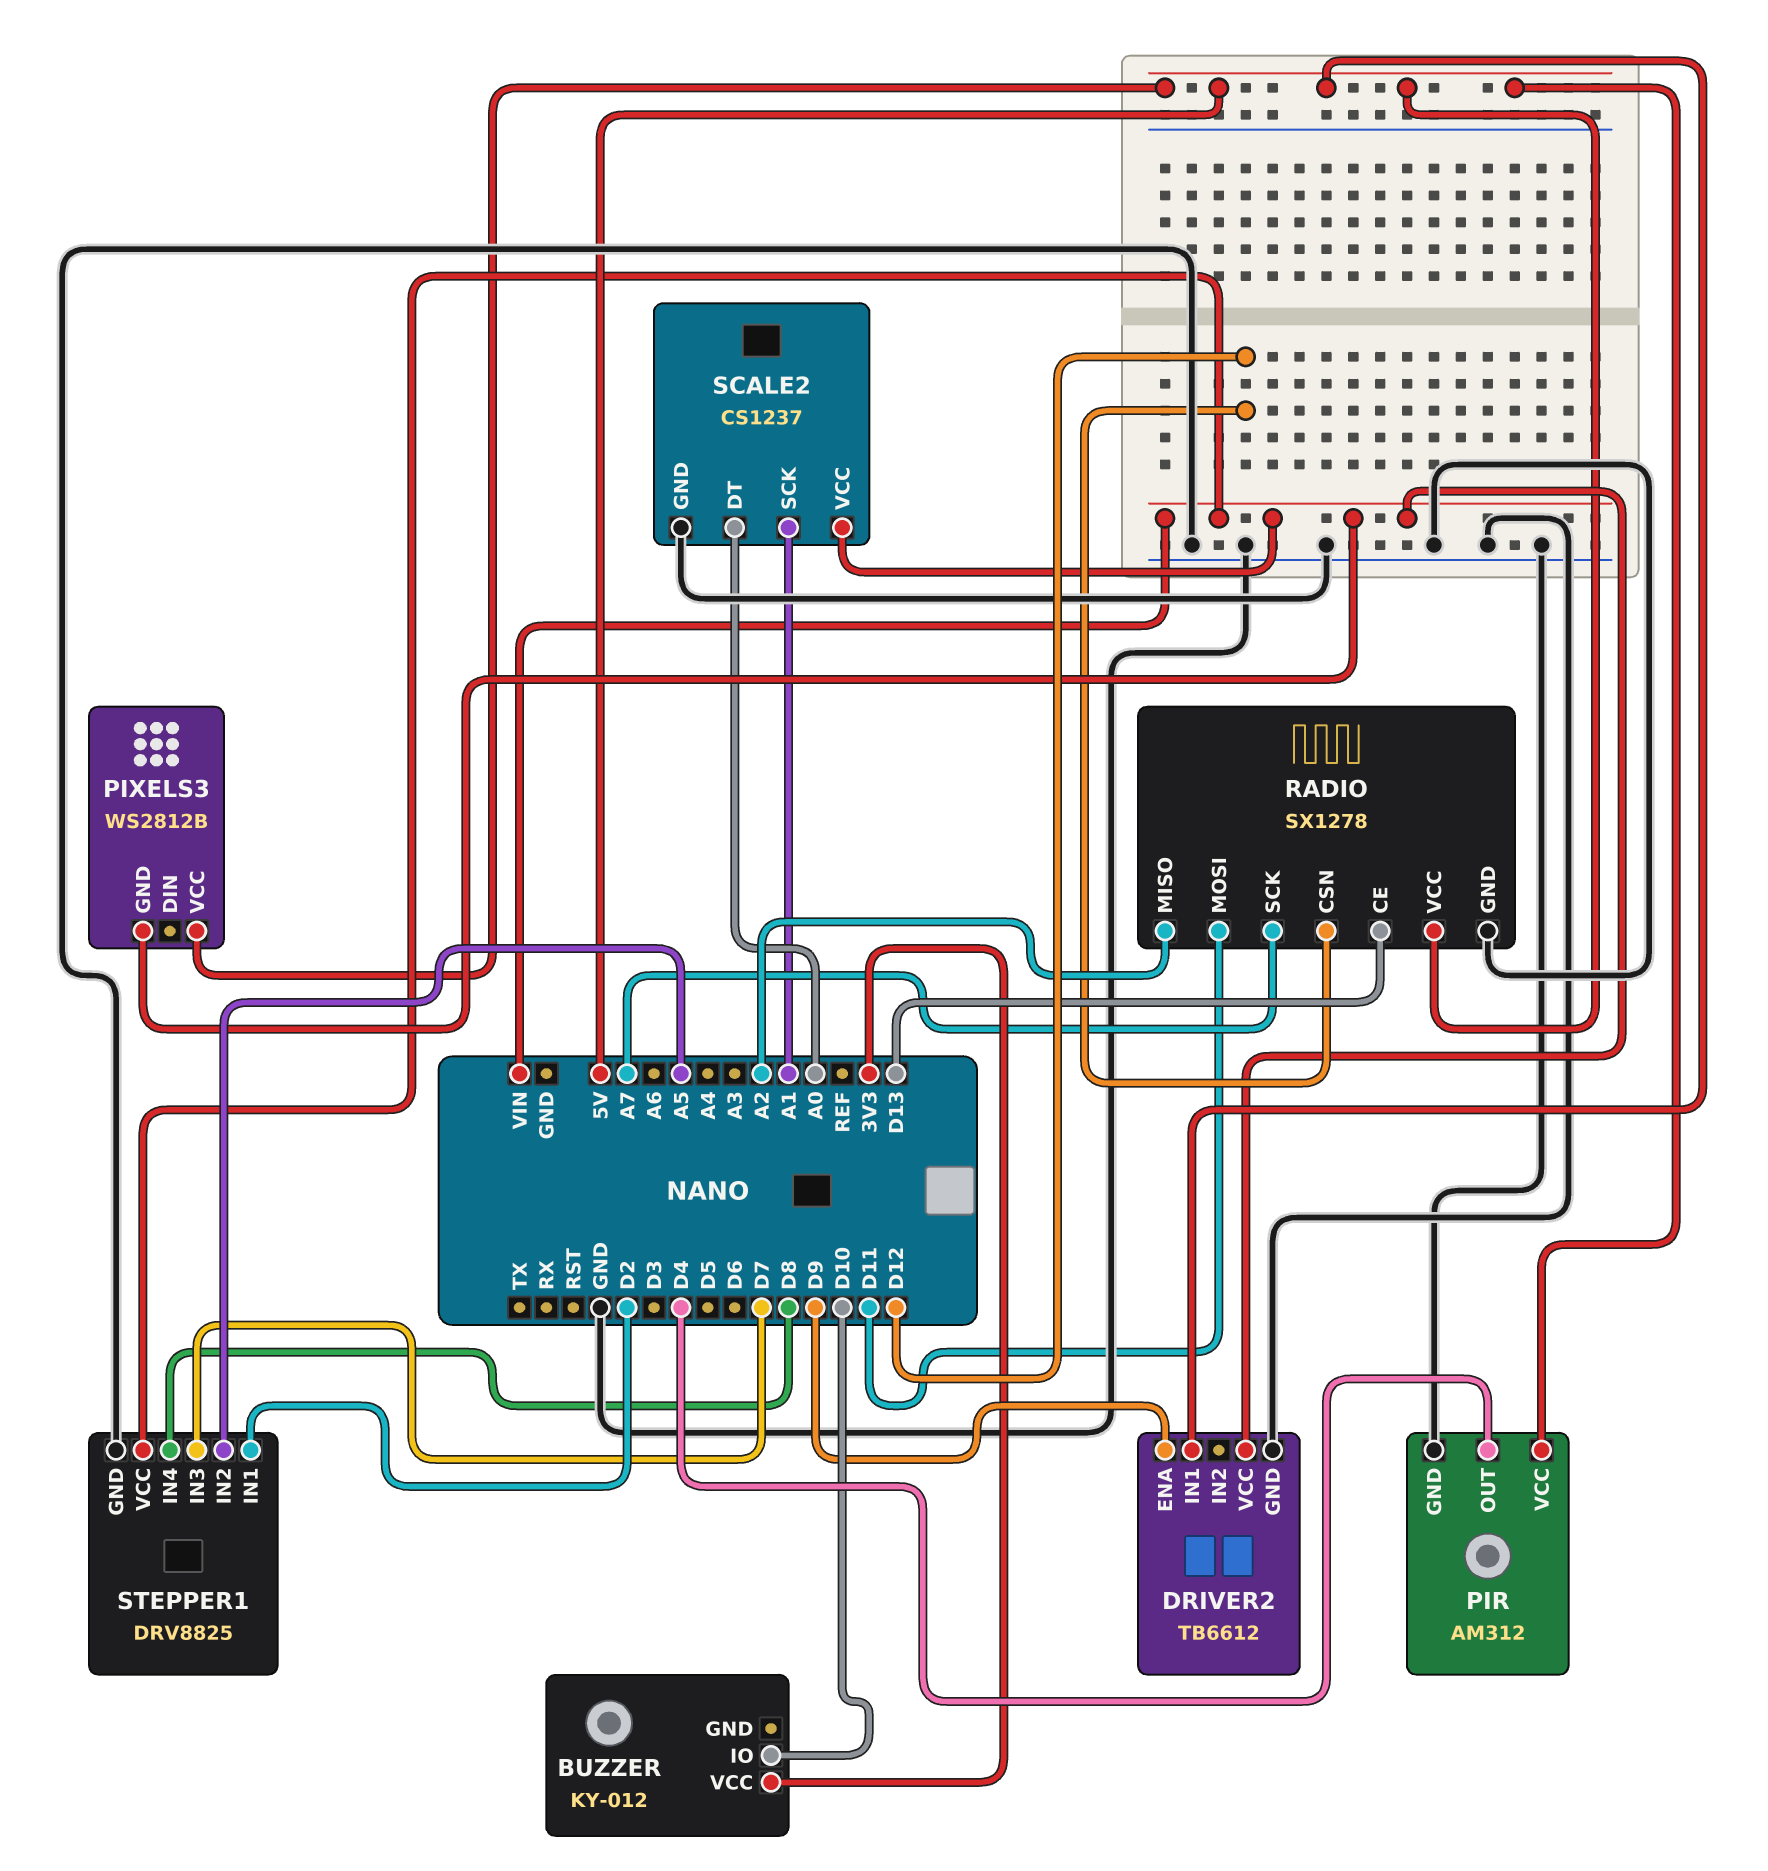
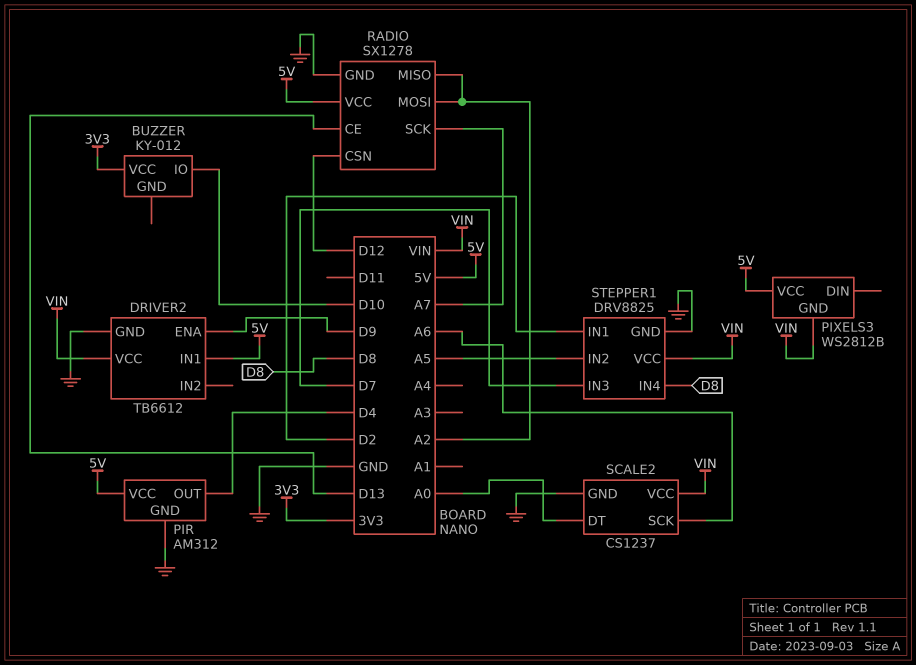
RADIO pin MOSI: D11 -> A2
SCALE2 pin SCK: A1 -> A6

